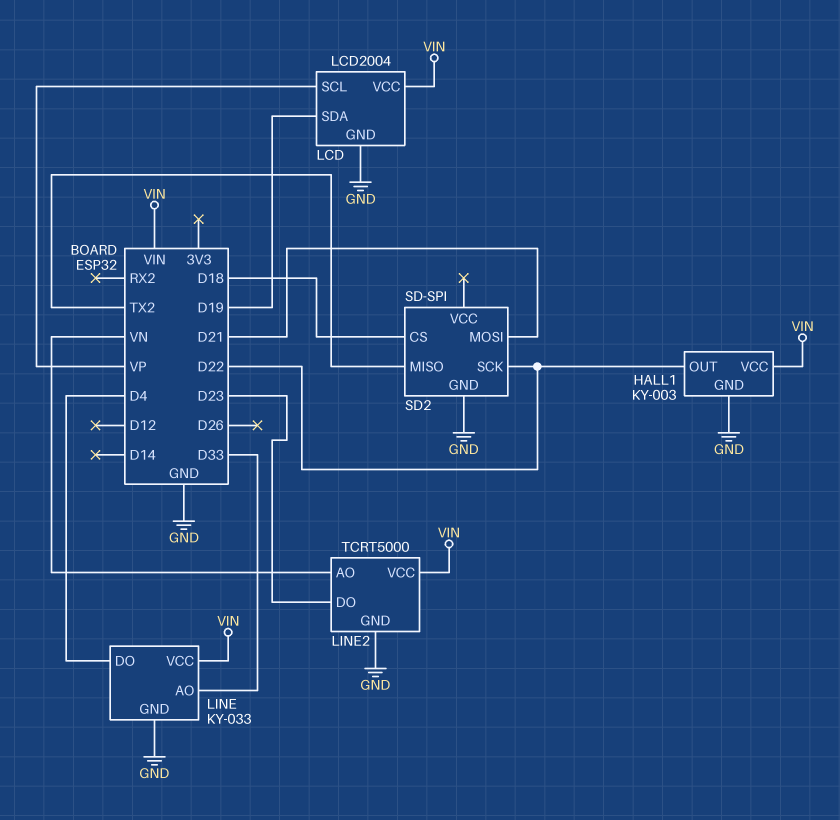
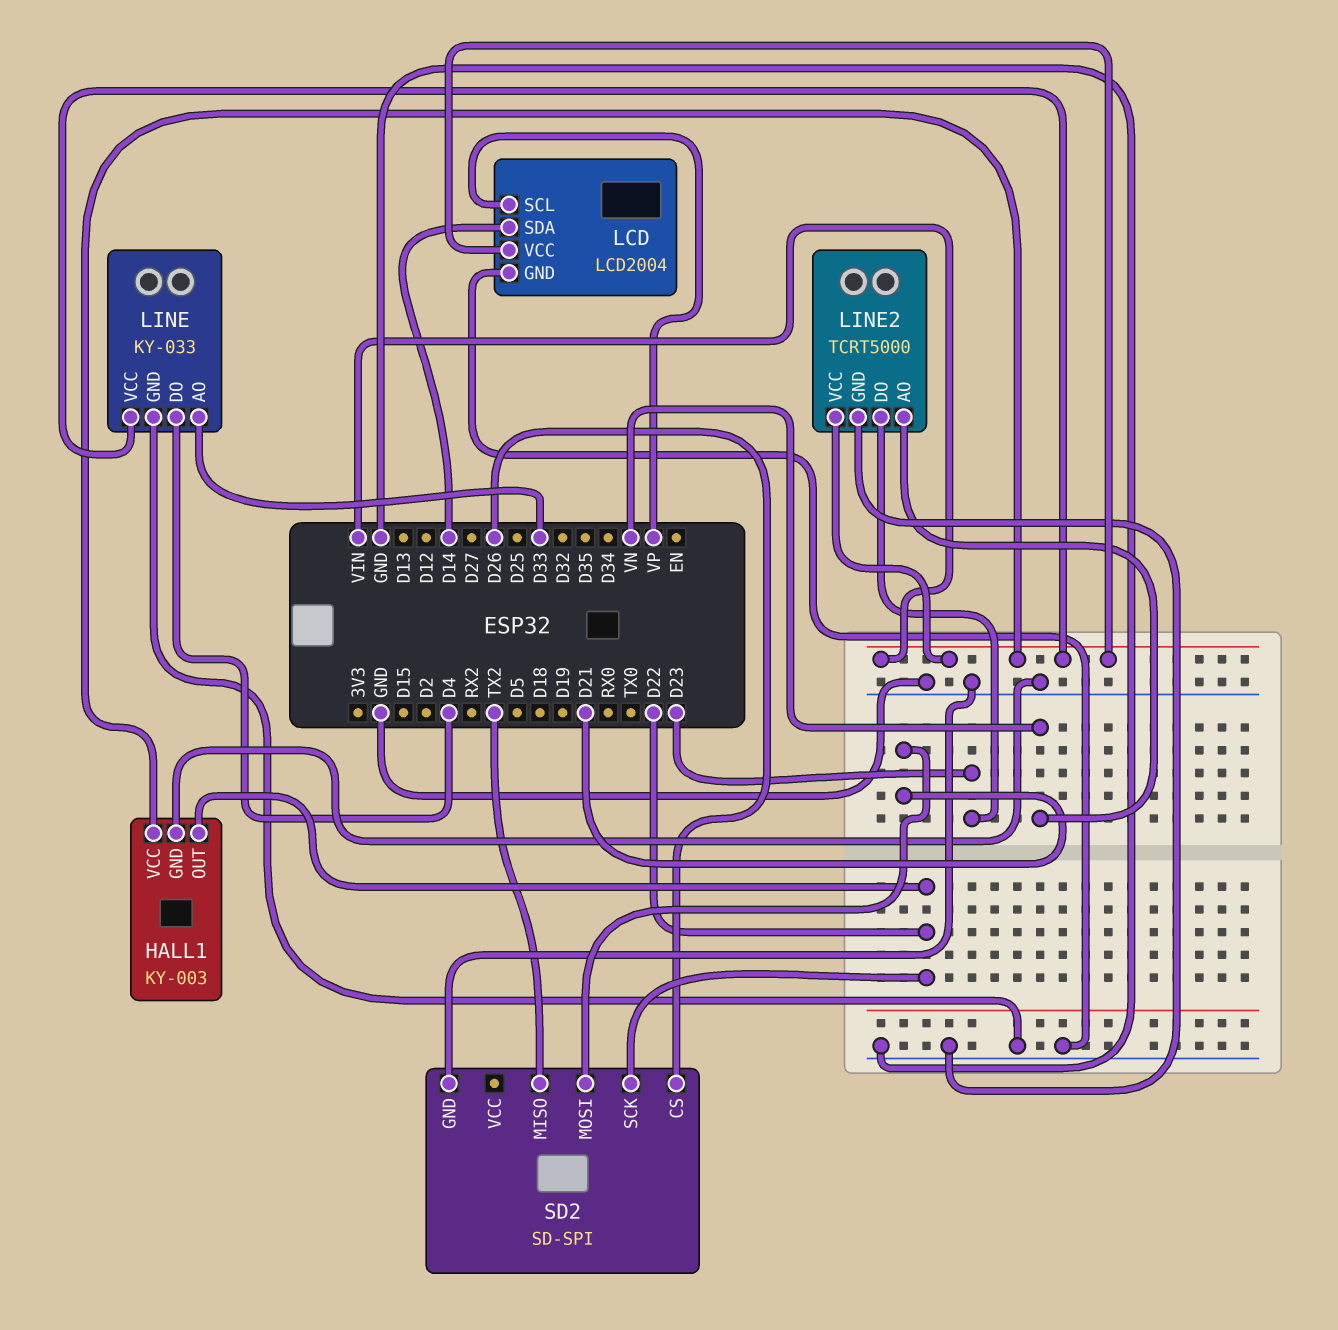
LCD pin SDA: D19 -> D14
SD2 pin CS: D18 -> D26

